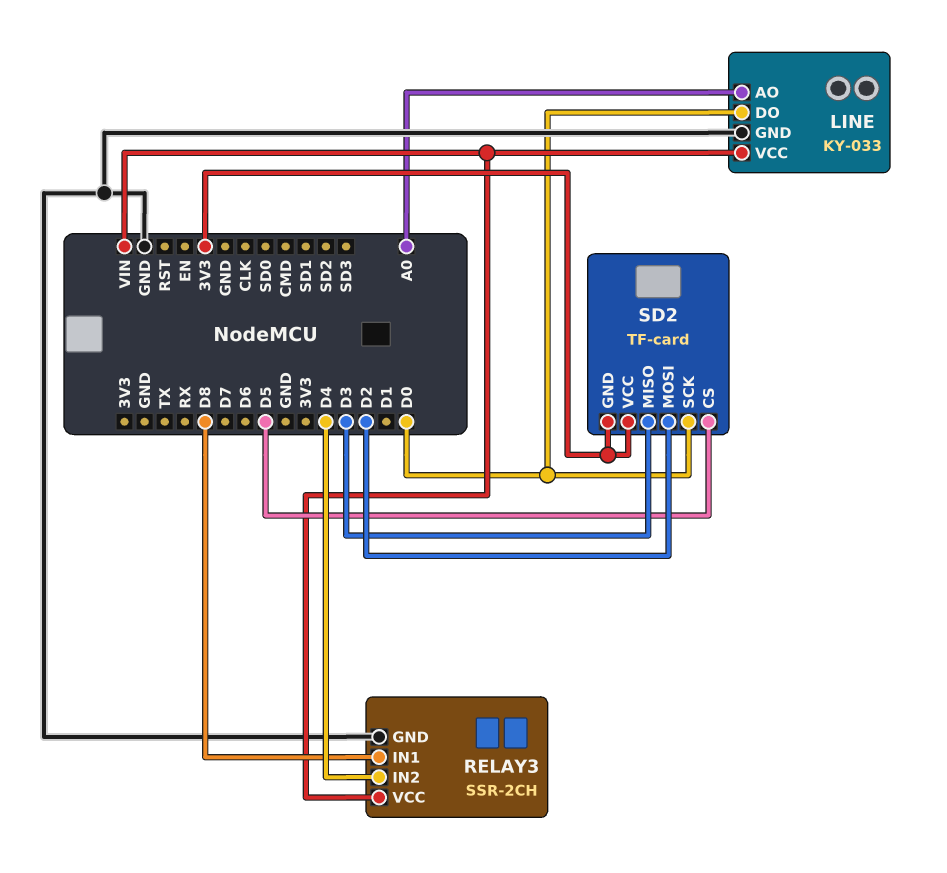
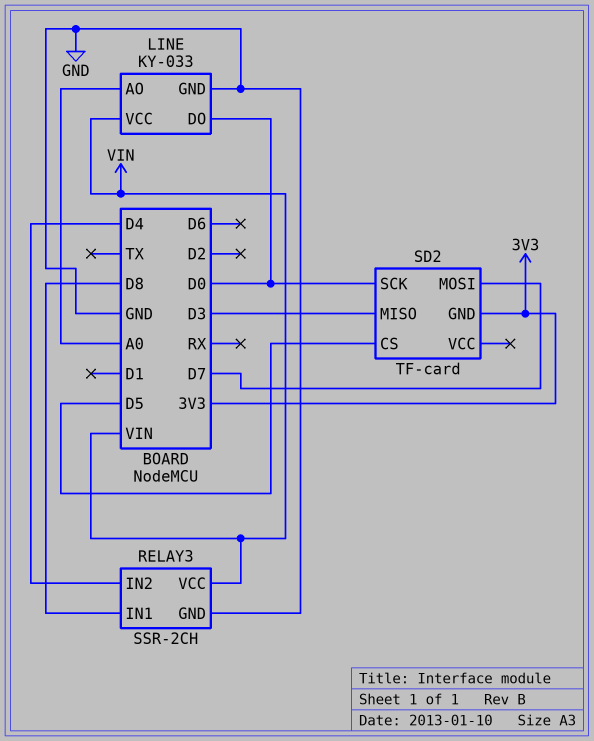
SD2 pin MOSI: D2 -> D7
SD2 pin VCC: 3V3 -> none

